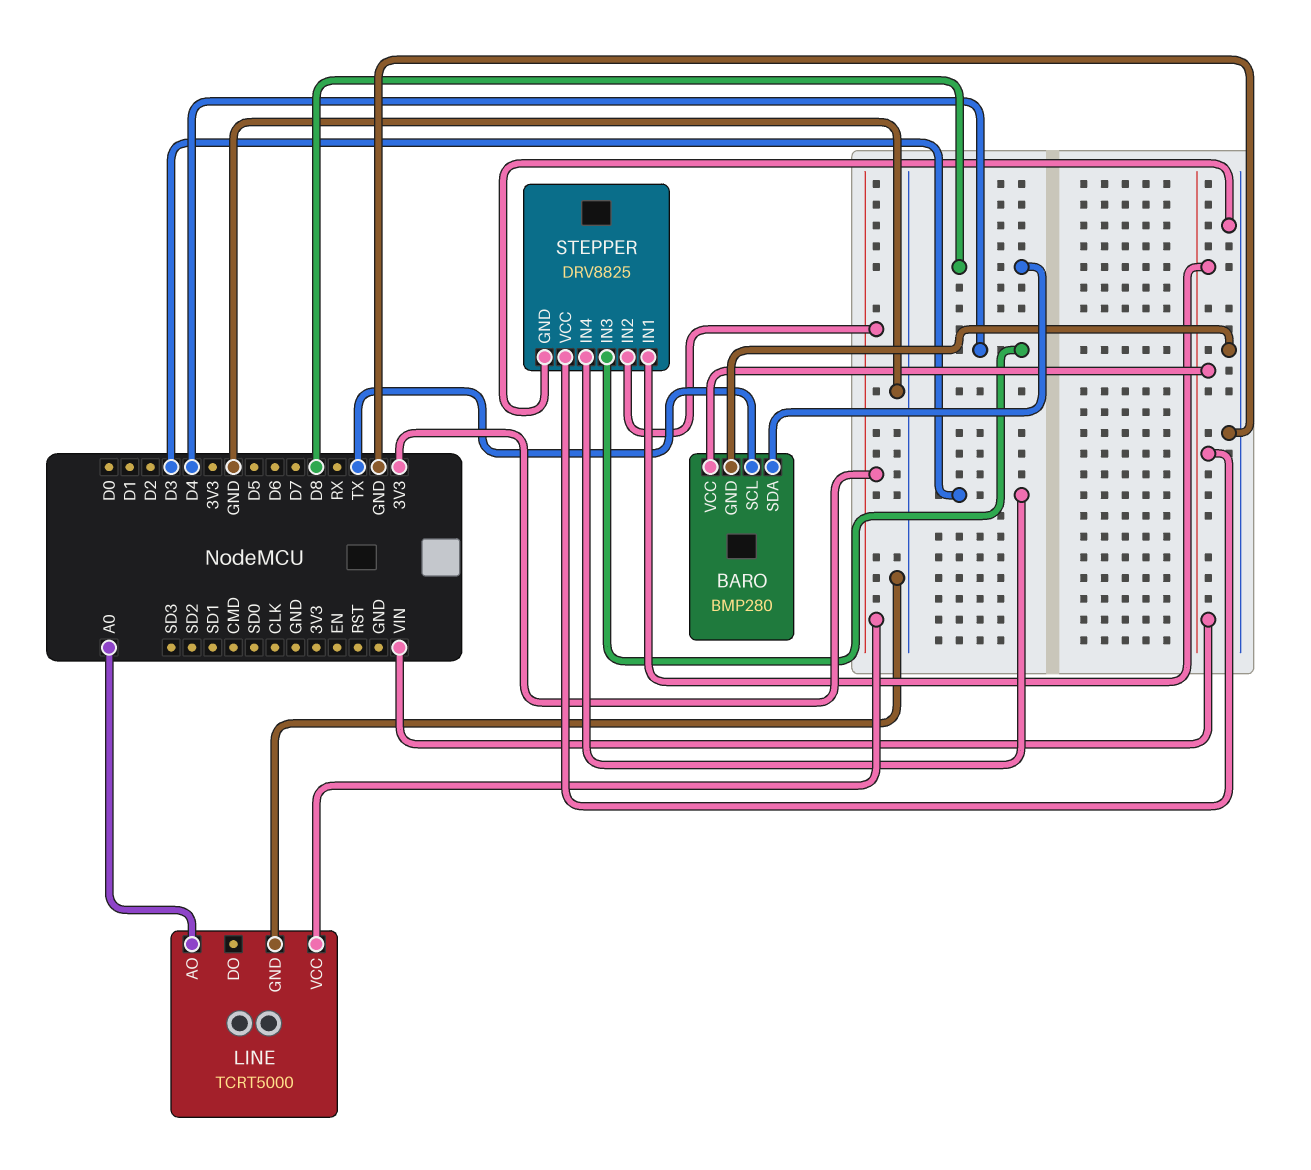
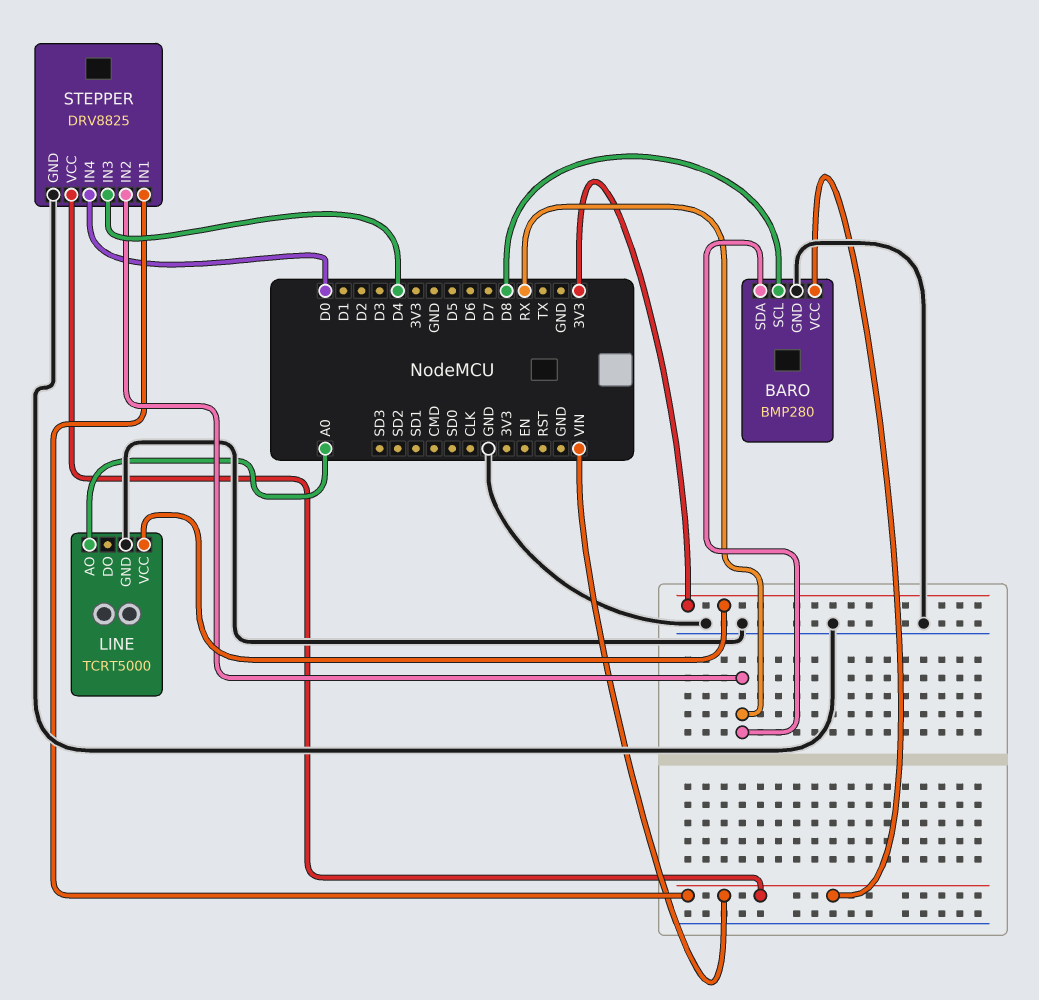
BARO pin SCL: TX -> D8
BARO pin SDA: D8 -> RX
STEPPER pin IN2: 3V3 -> RX
STEPPER pin IN4: D3 -> D0

